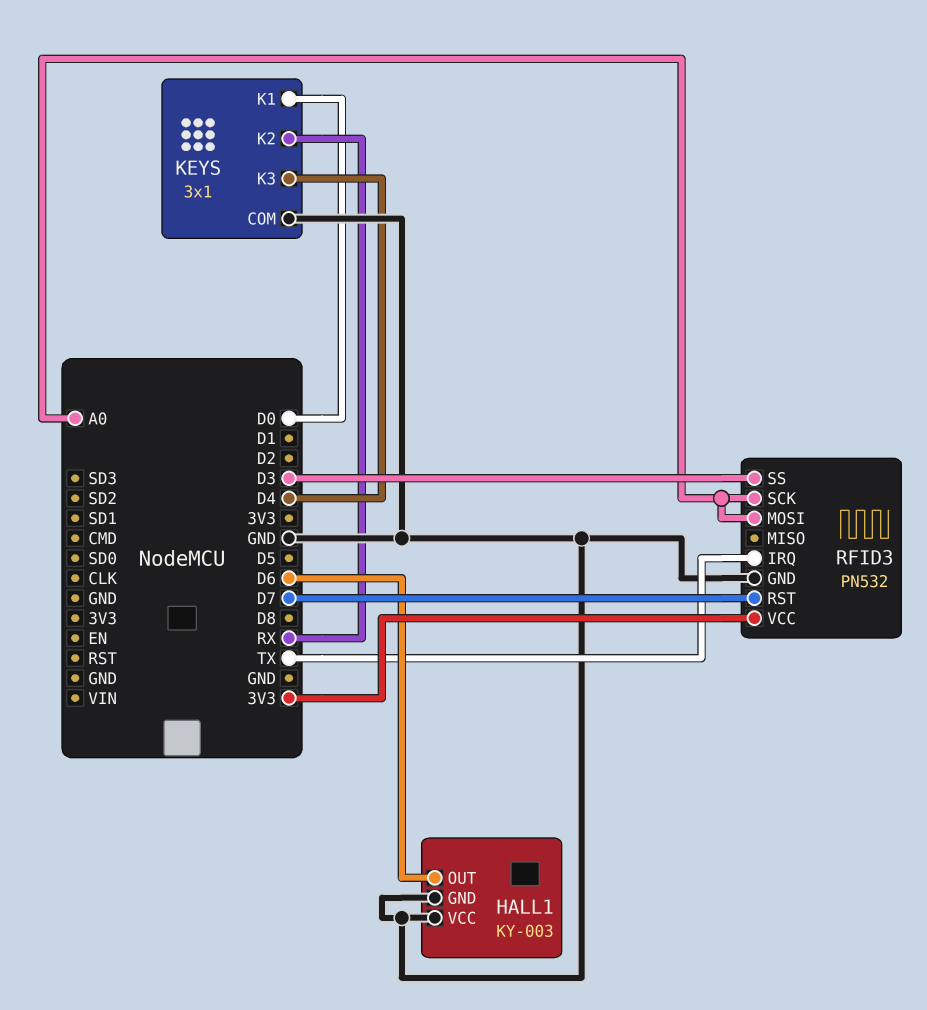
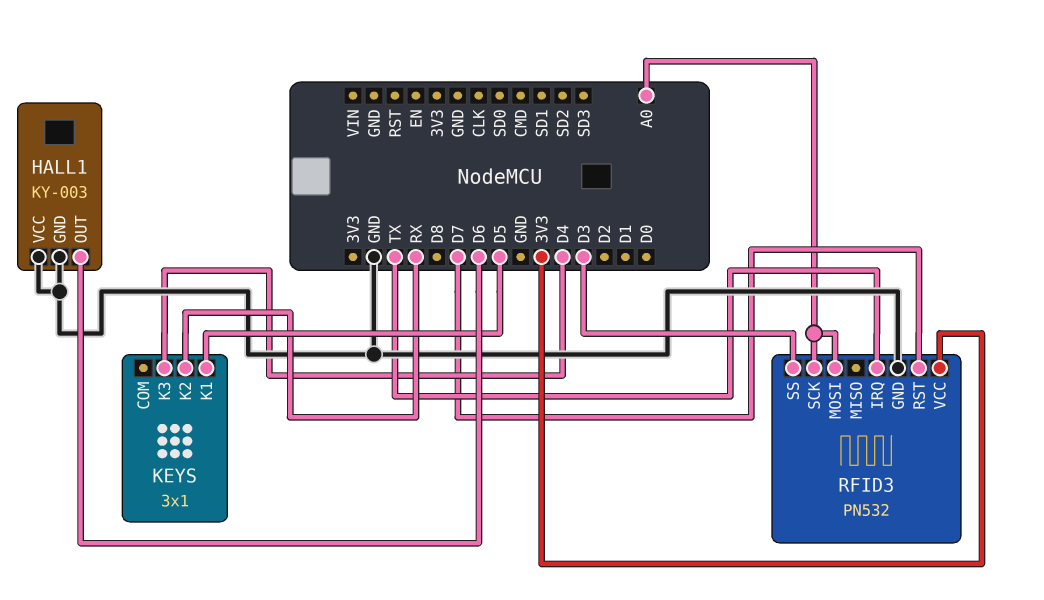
KEYS pin COM: GND -> none
KEYS pin K1: D0 -> D5

